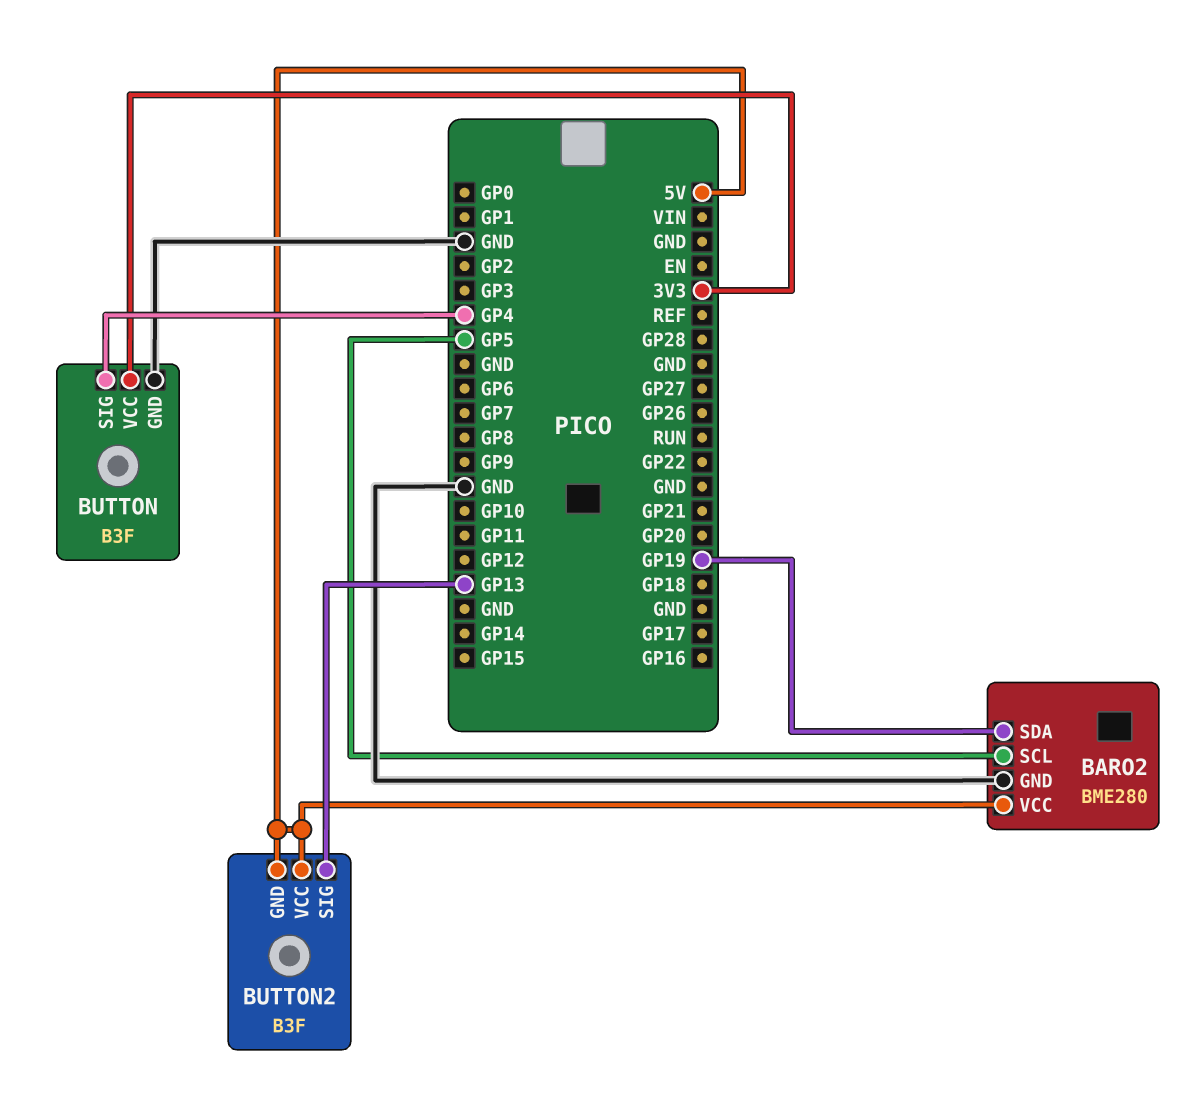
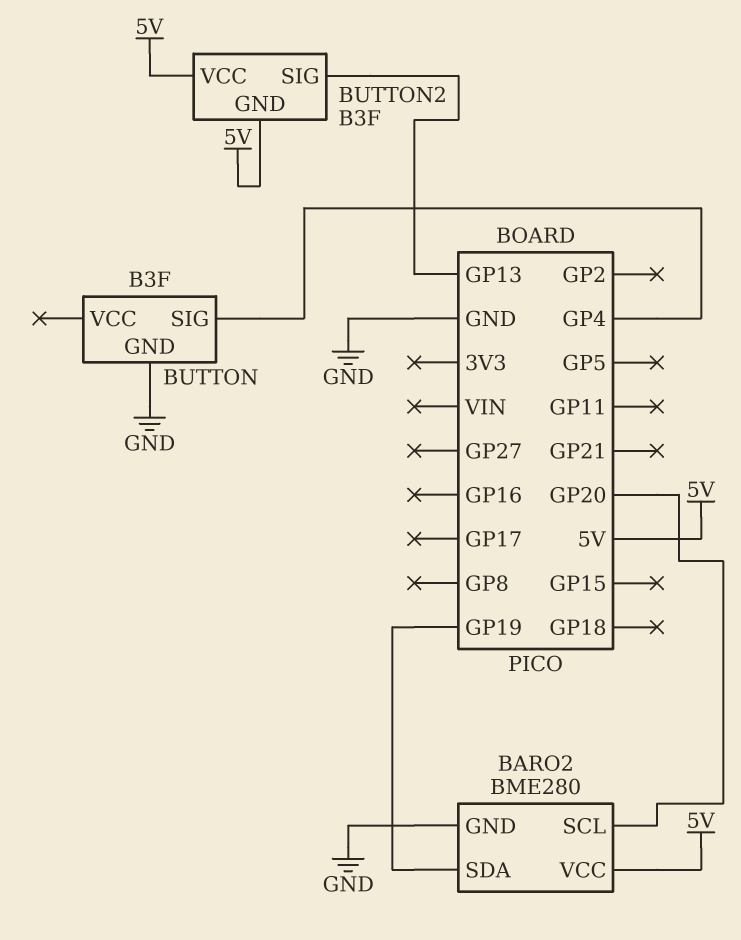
BARO2 pin SCL: GP5 -> GP20
BUTTON pin VCC: 3V3 -> none

